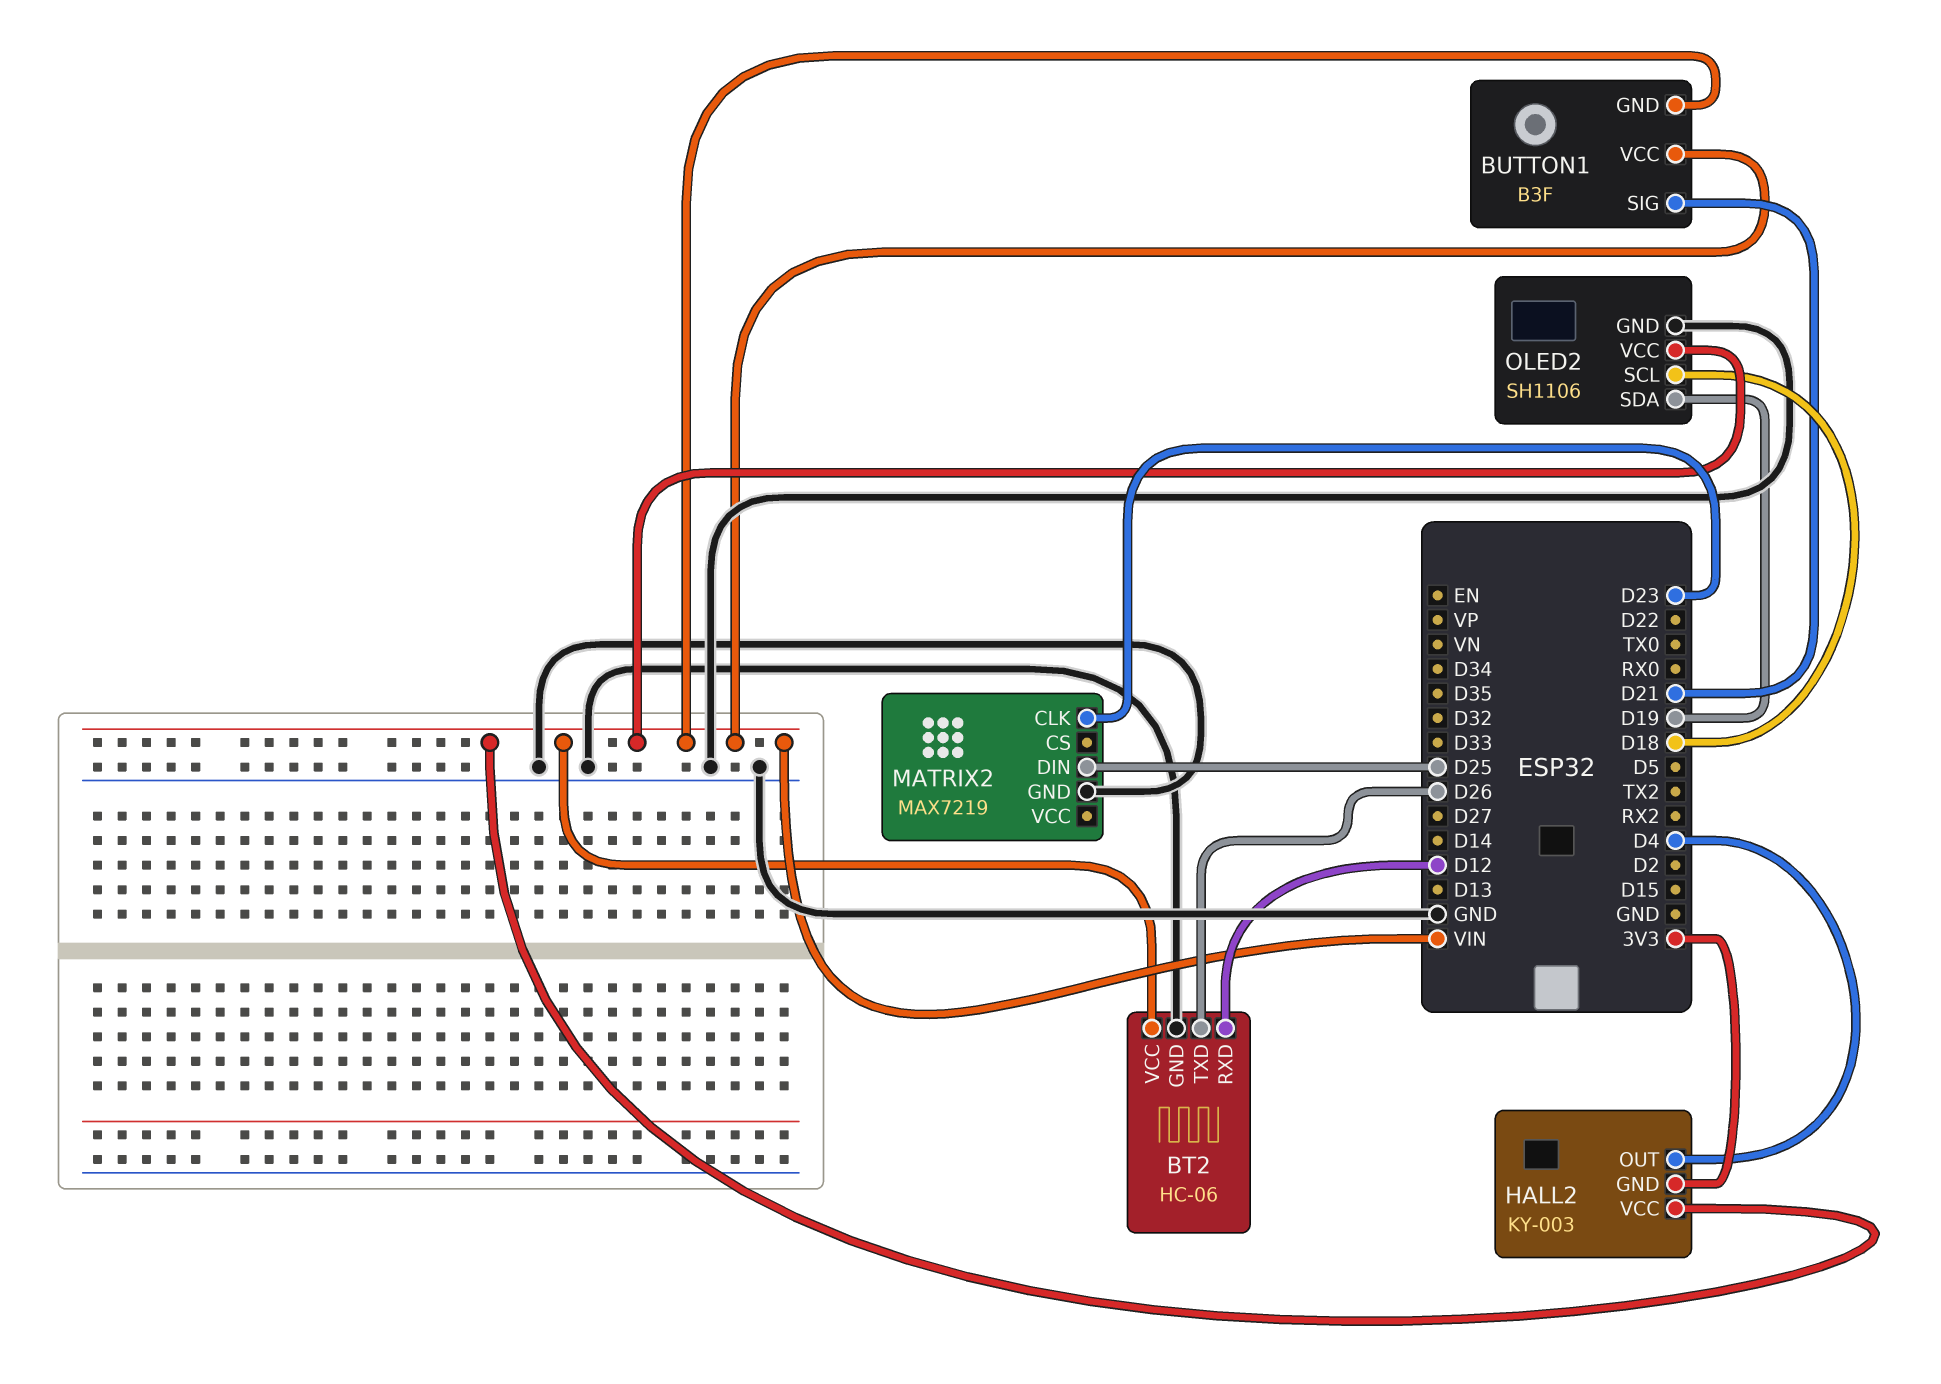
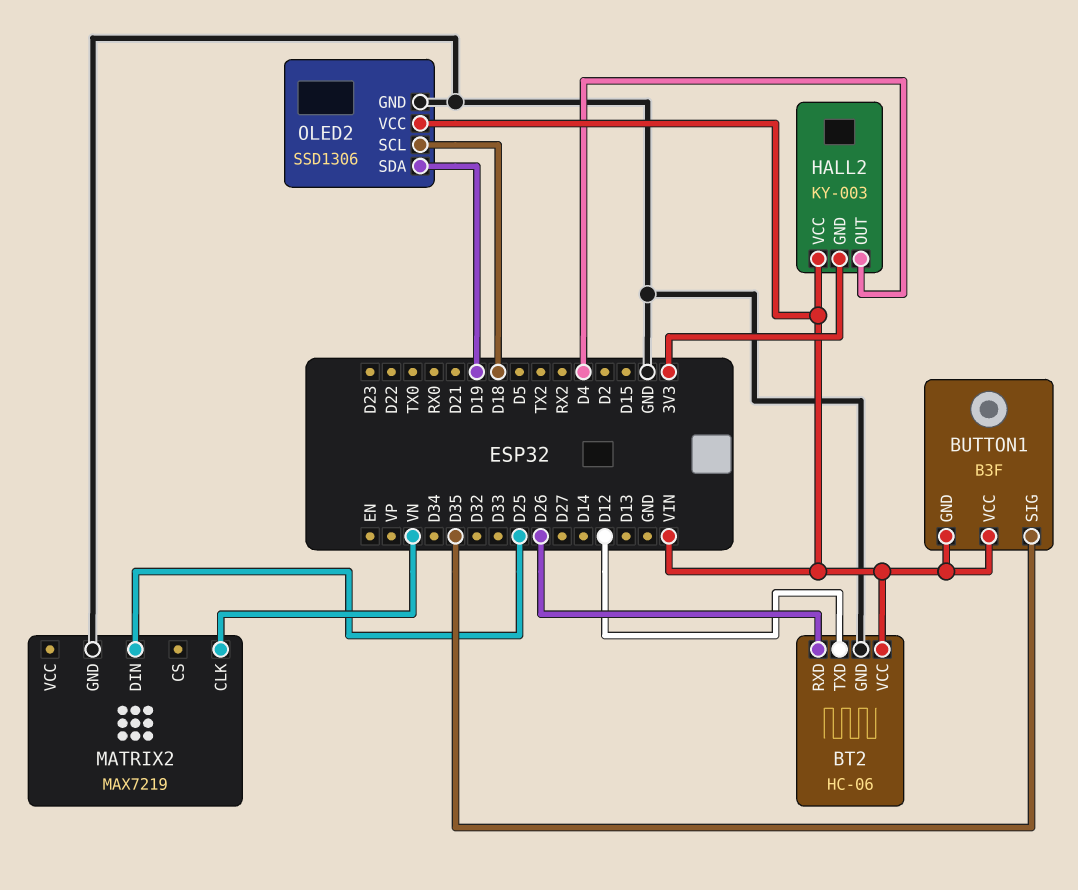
BT2 pin RXD: D12 -> D26
BT2 pin TXD: D26 -> D12
BUTTON1 pin SIG: D21 -> D35
MATRIX2 pin CLK: D23 -> VN
OLED2: SH1106 -> SSD1306

